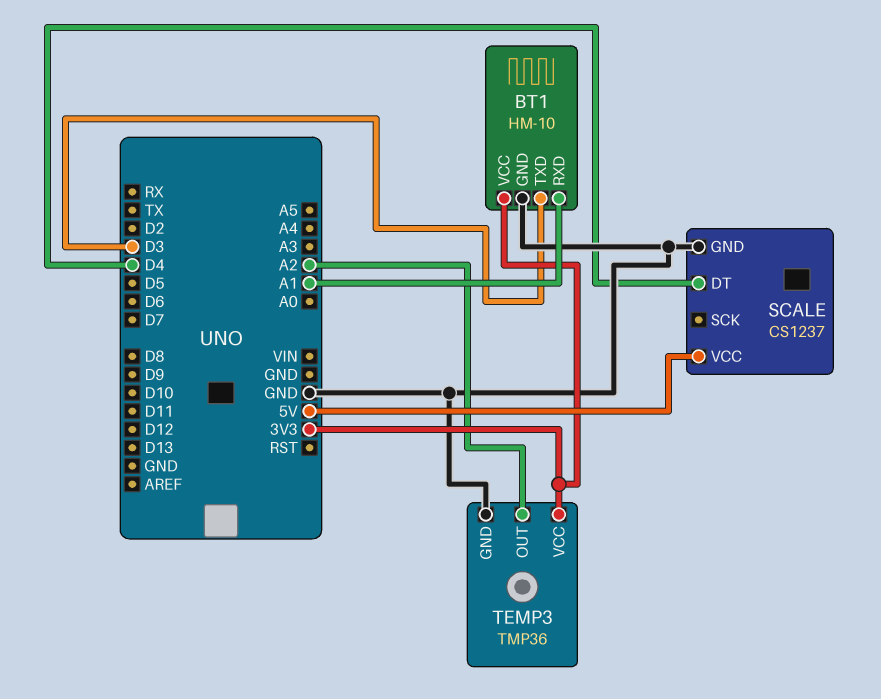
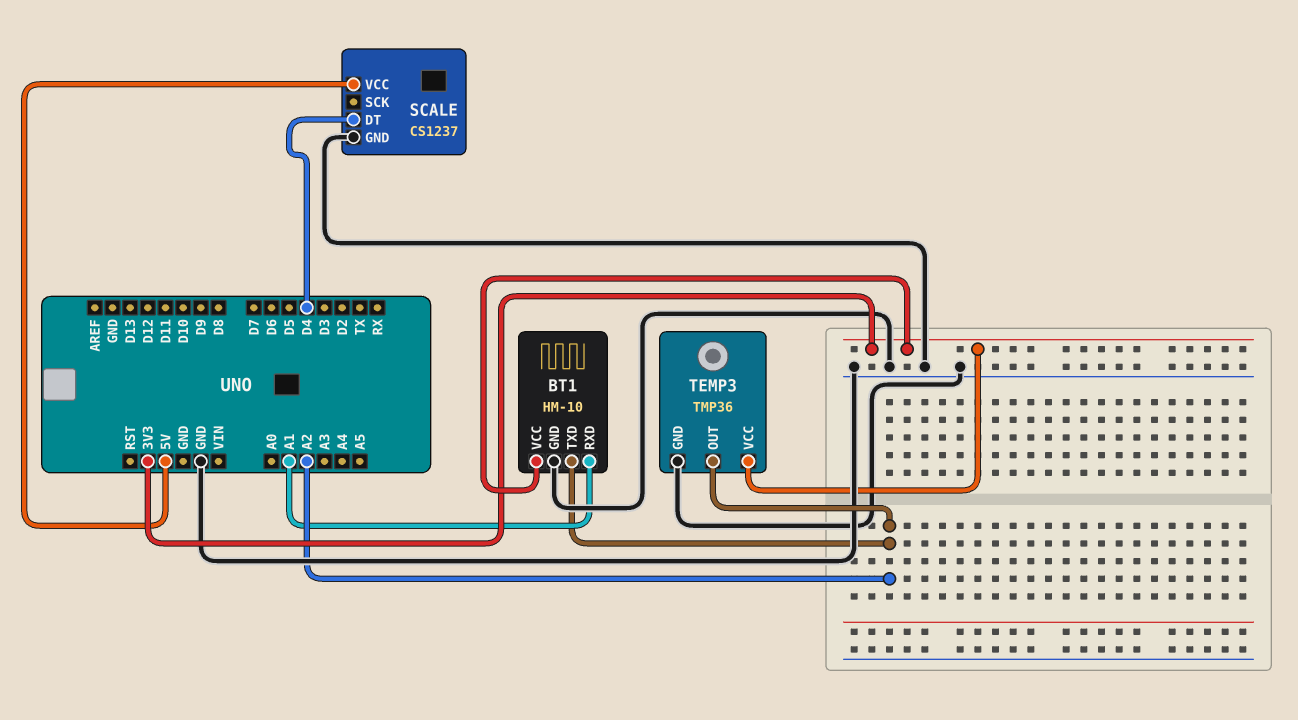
BT1 pin TXD: D3 -> A2

